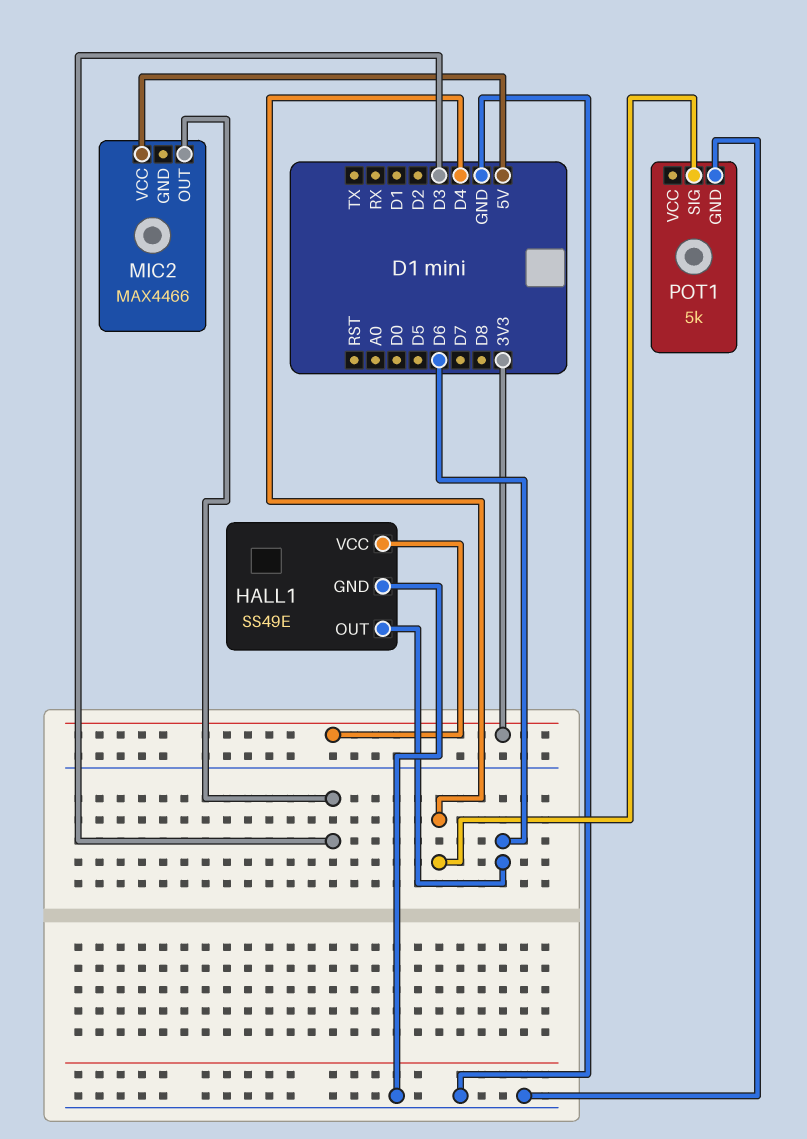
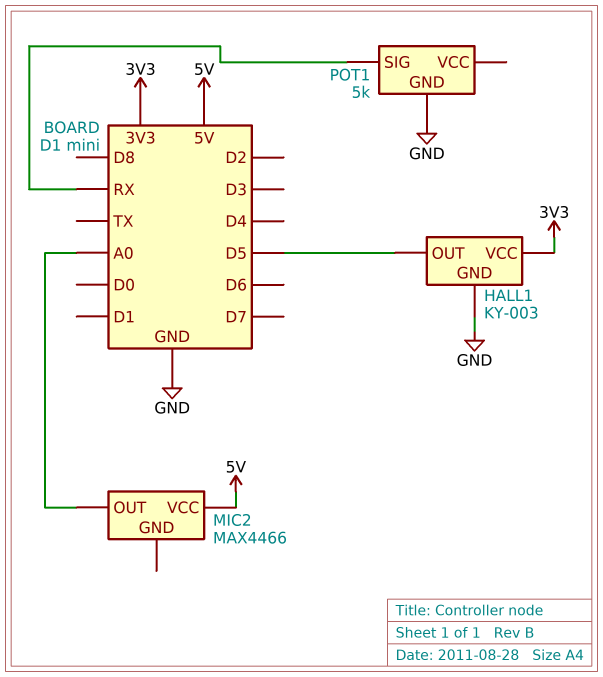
HALL1: SS49E -> KY-003
HALL1 pin OUT: D6 -> D5
MIC2 pin OUT: D3 -> A0
POT1 pin SIG: D4 -> RX

